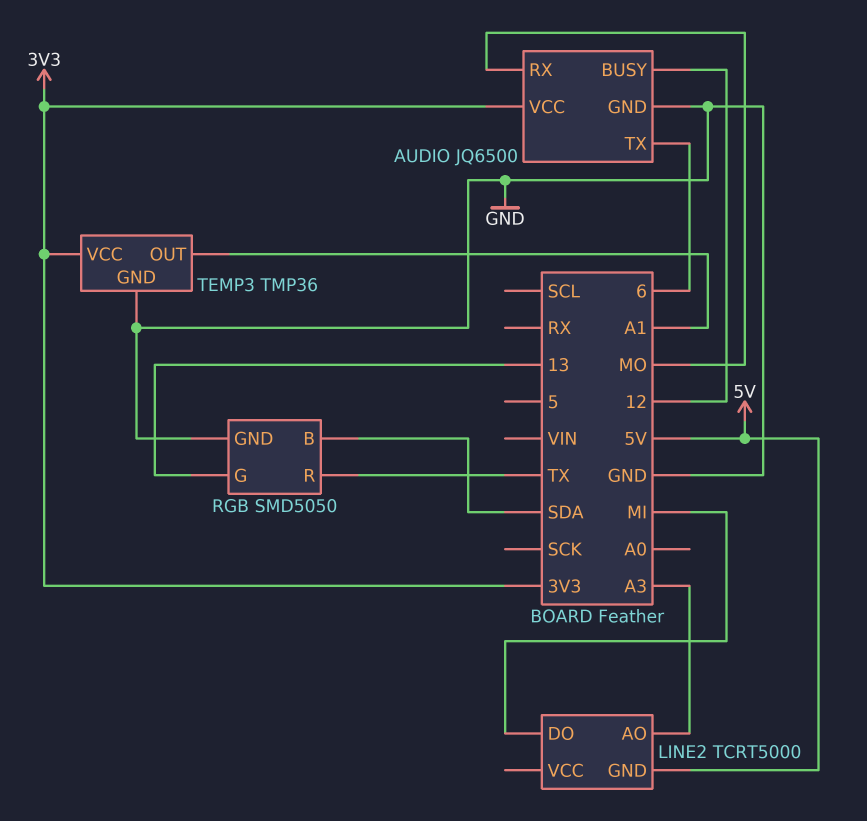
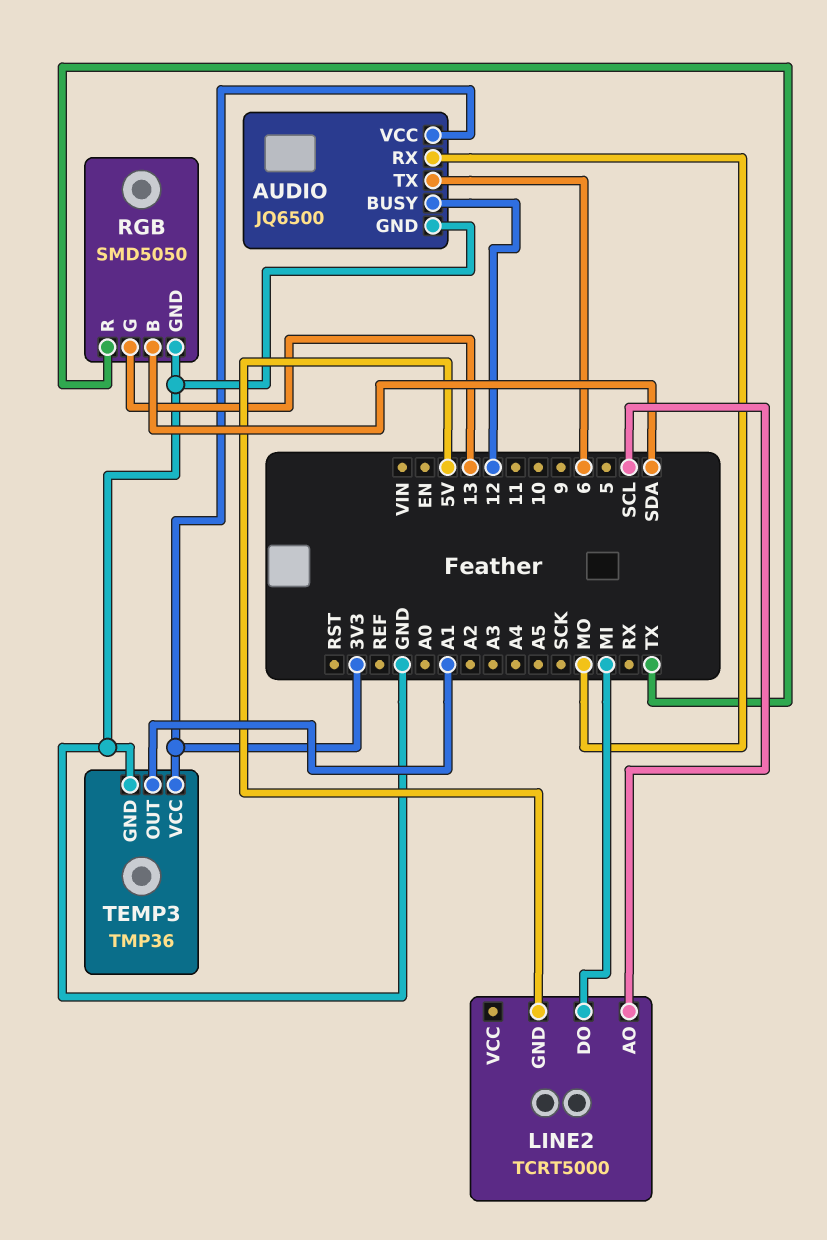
LINE2 pin AO: A3 -> SCL

